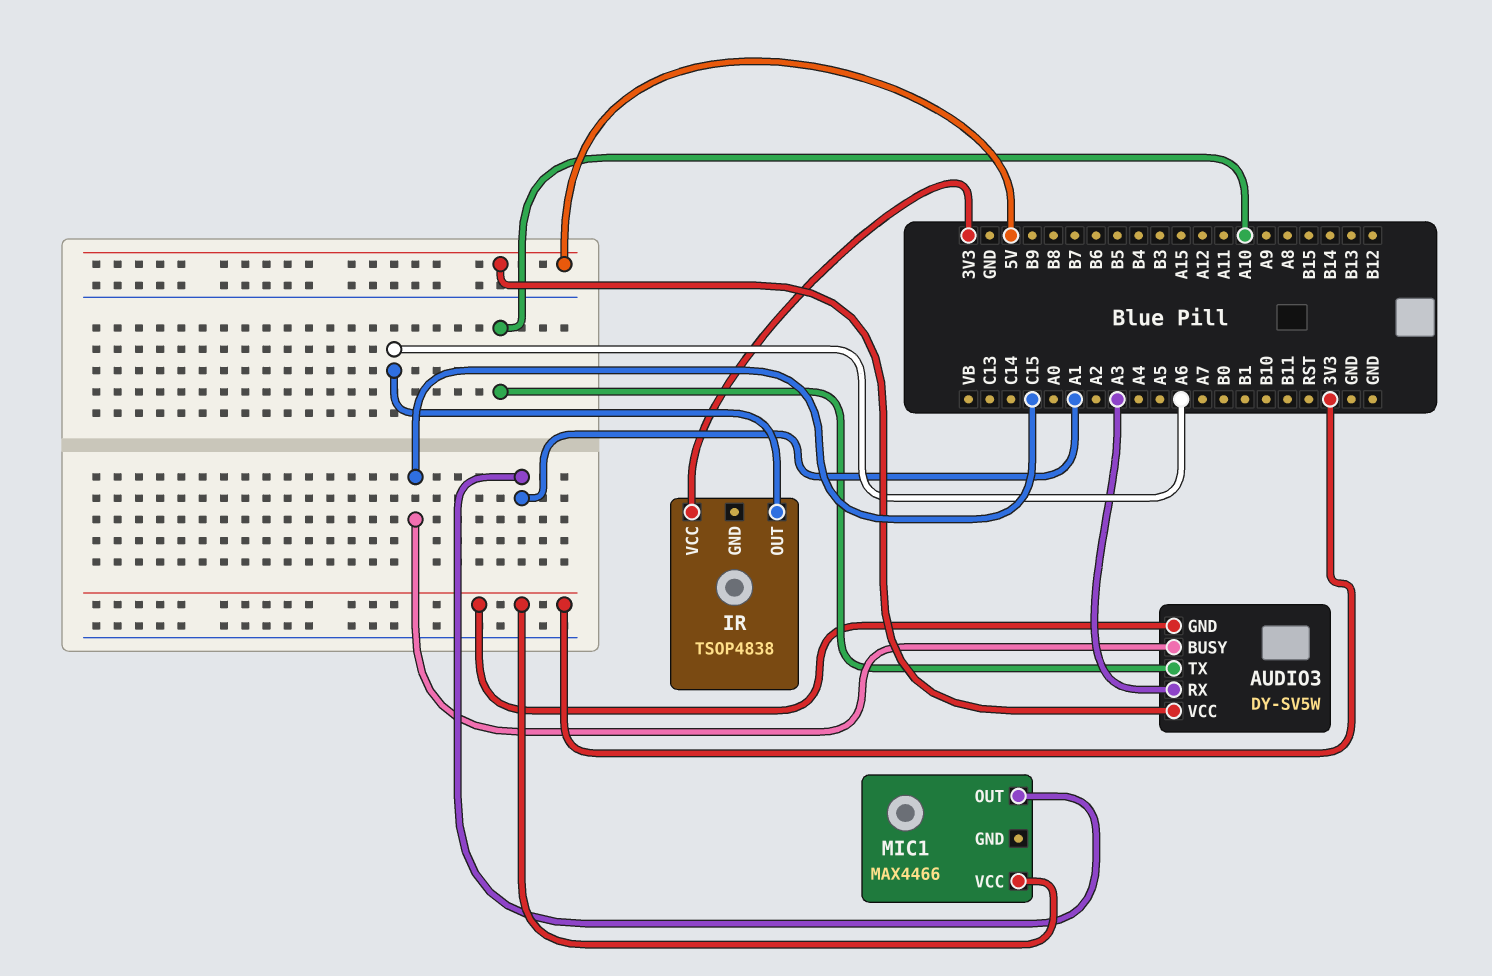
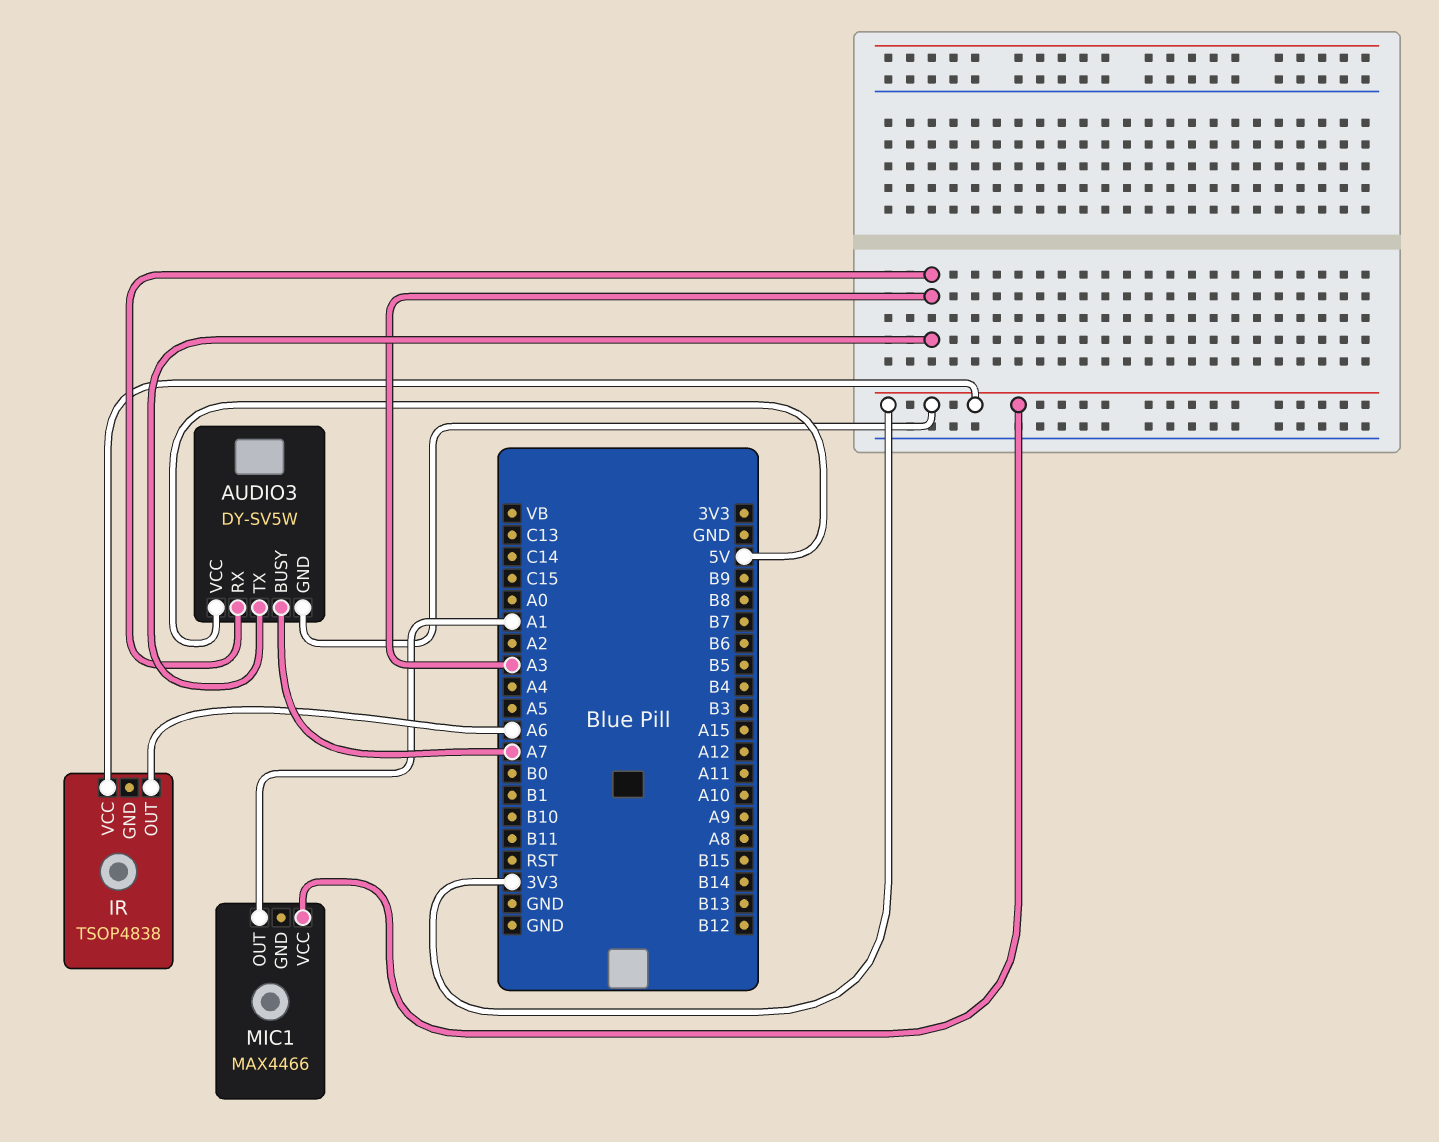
AUDIO3 pin BUSY: C15 -> A7
AUDIO3 pin TX: A10 -> A3

